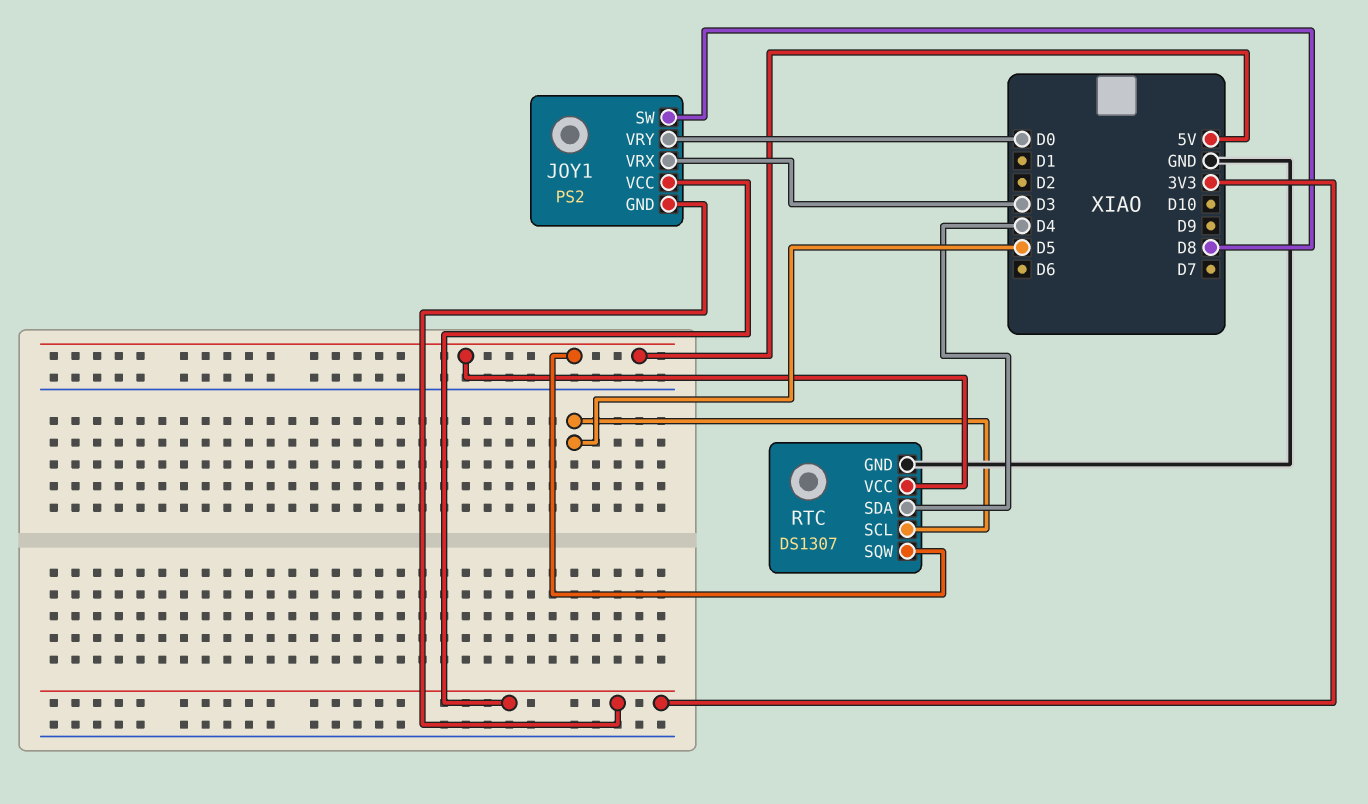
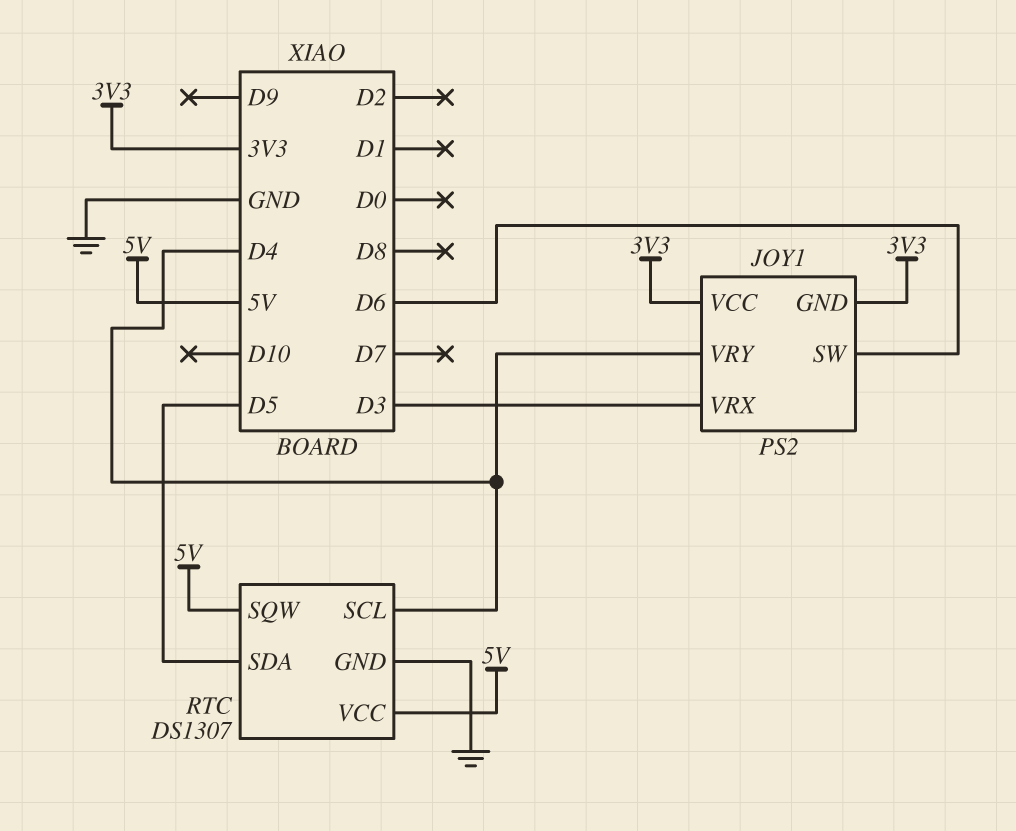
JOY1 pin SW: D8 -> D6
JOY1 pin VRY: D0 -> D4
RTC pin SCL: D5 -> D4
RTC pin SDA: D4 -> D5

